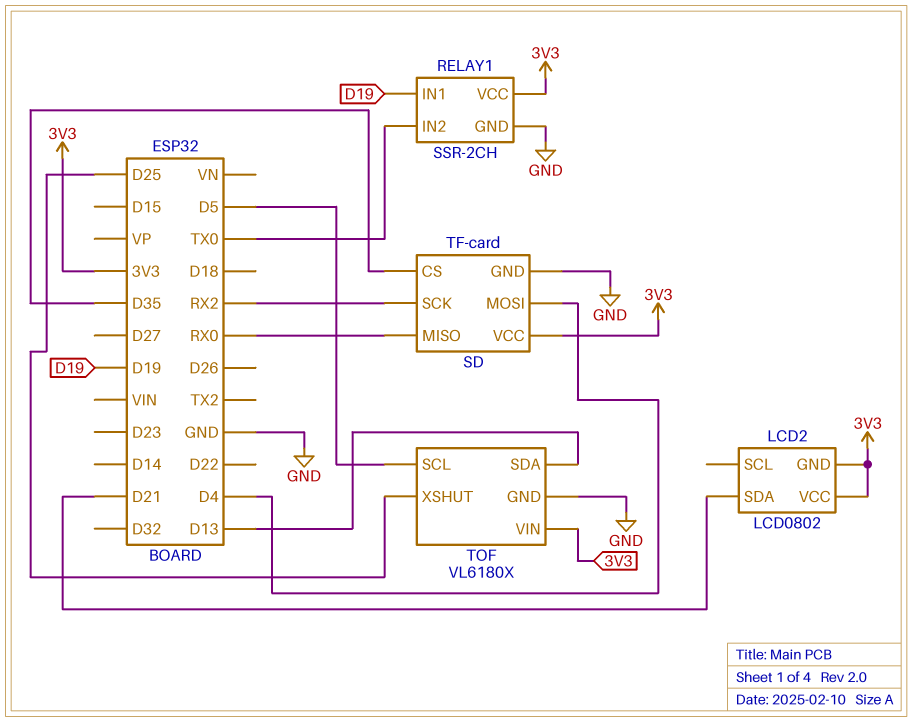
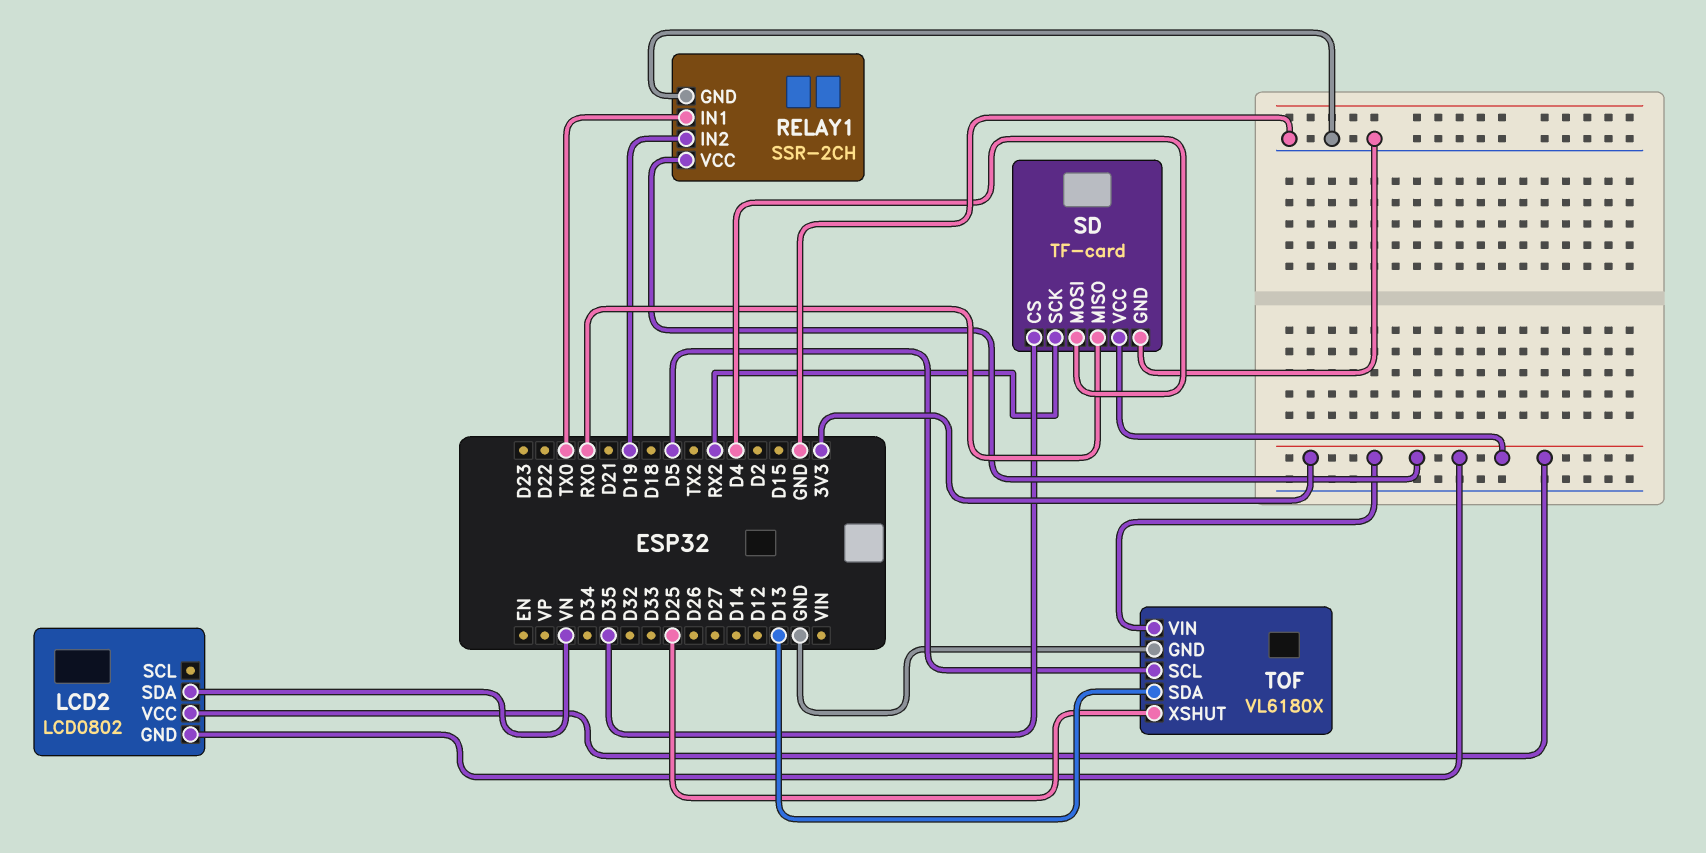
LCD2 pin SDA: D21 -> VN
RELAY1 pin IN1: D19 -> TX0
RELAY1 pin IN2: TX0 -> D19

